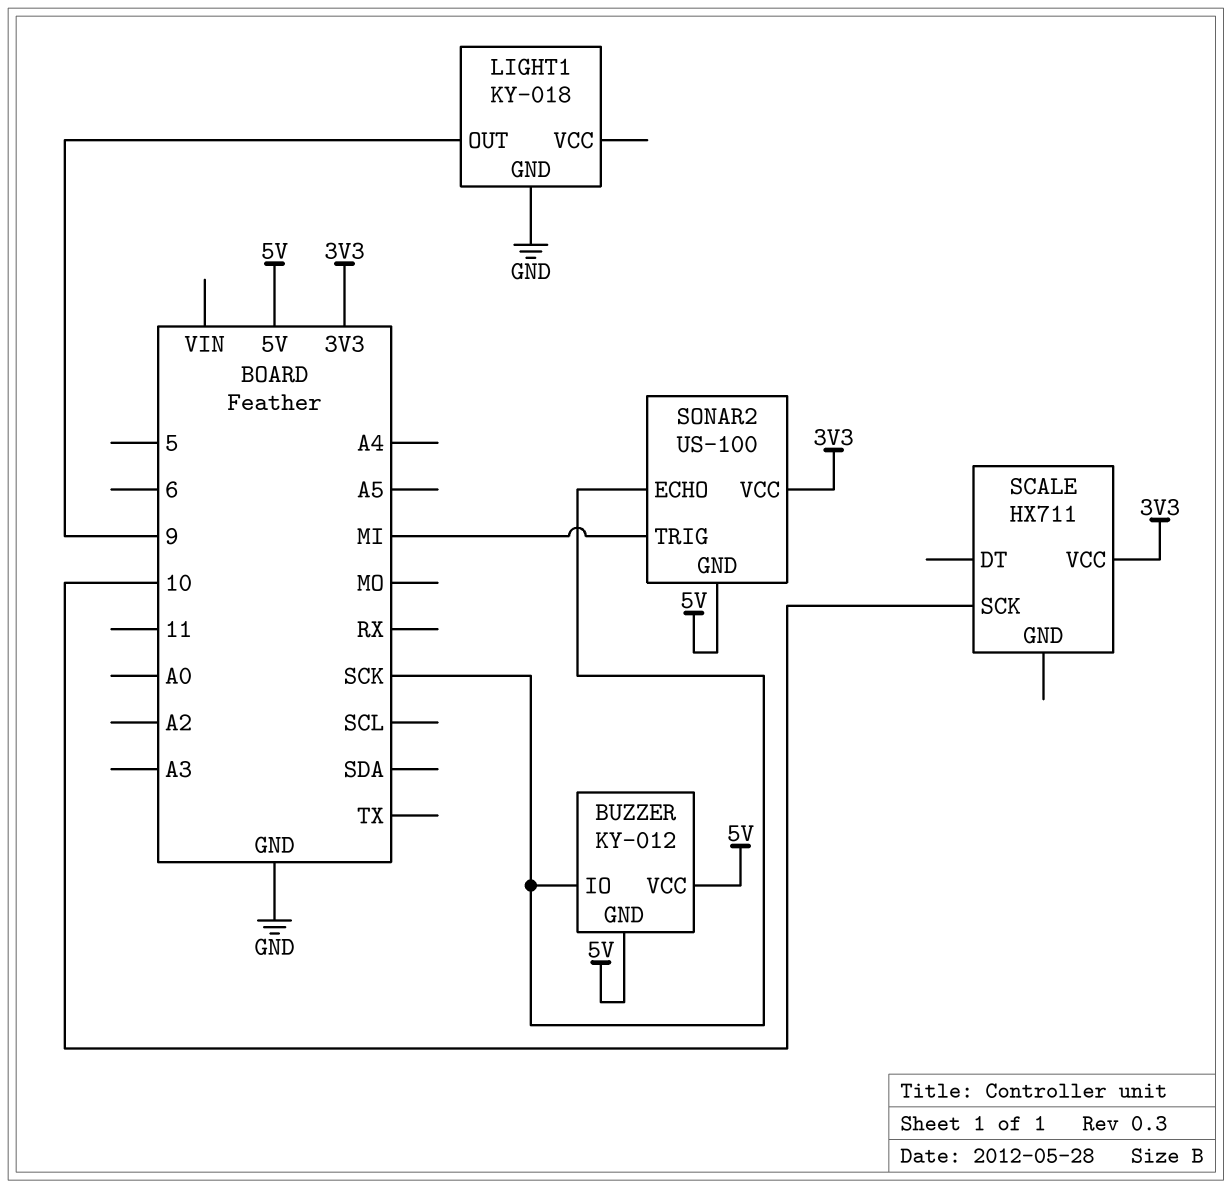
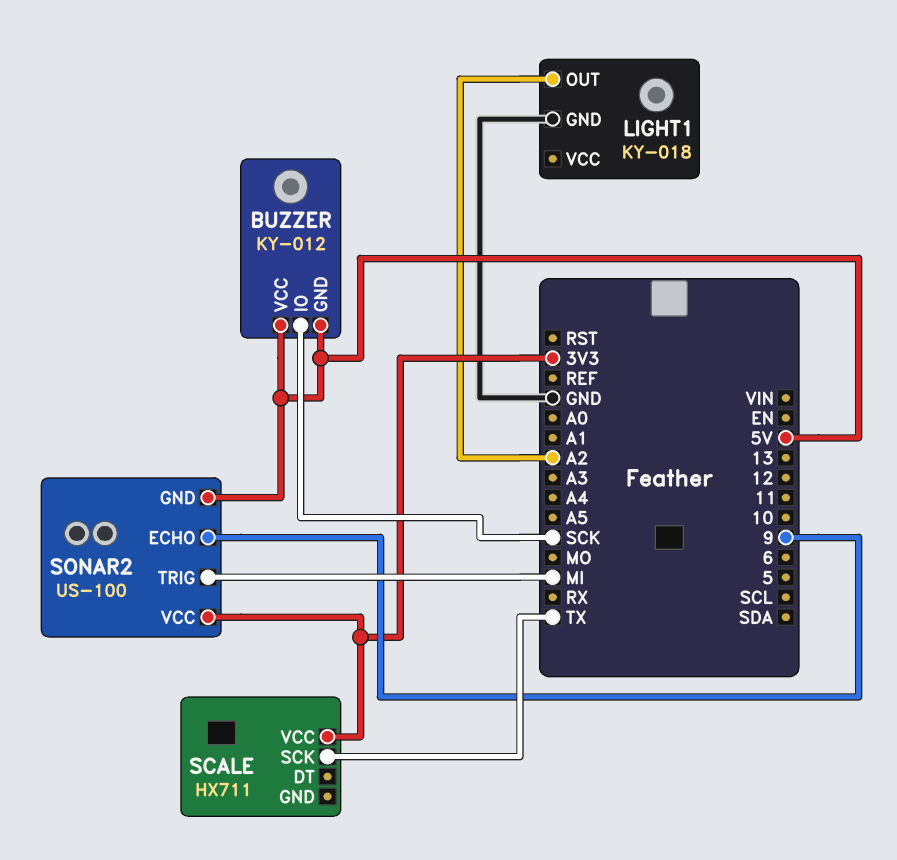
LIGHT1 pin OUT: 9 -> A2
SCALE pin SCK: 10 -> TX
SONAR2 pin ECHO: SCK -> 9

